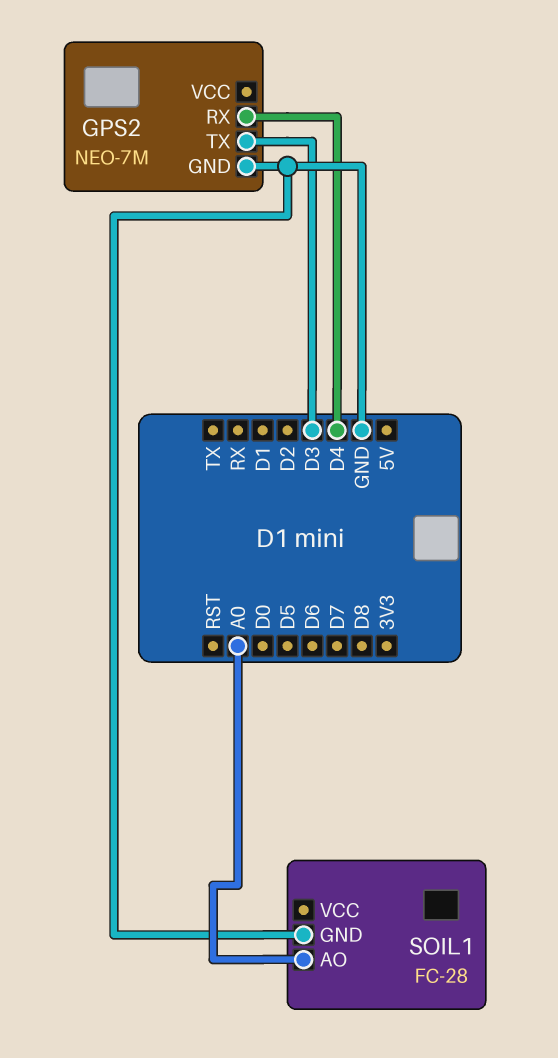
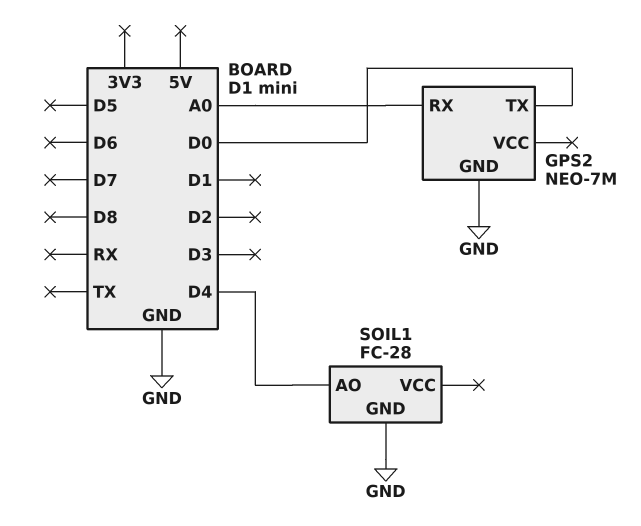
GPS2 pin RX: D4 -> A0
GPS2 pin TX: D3 -> D0
SOIL1 pin AO: A0 -> D4

